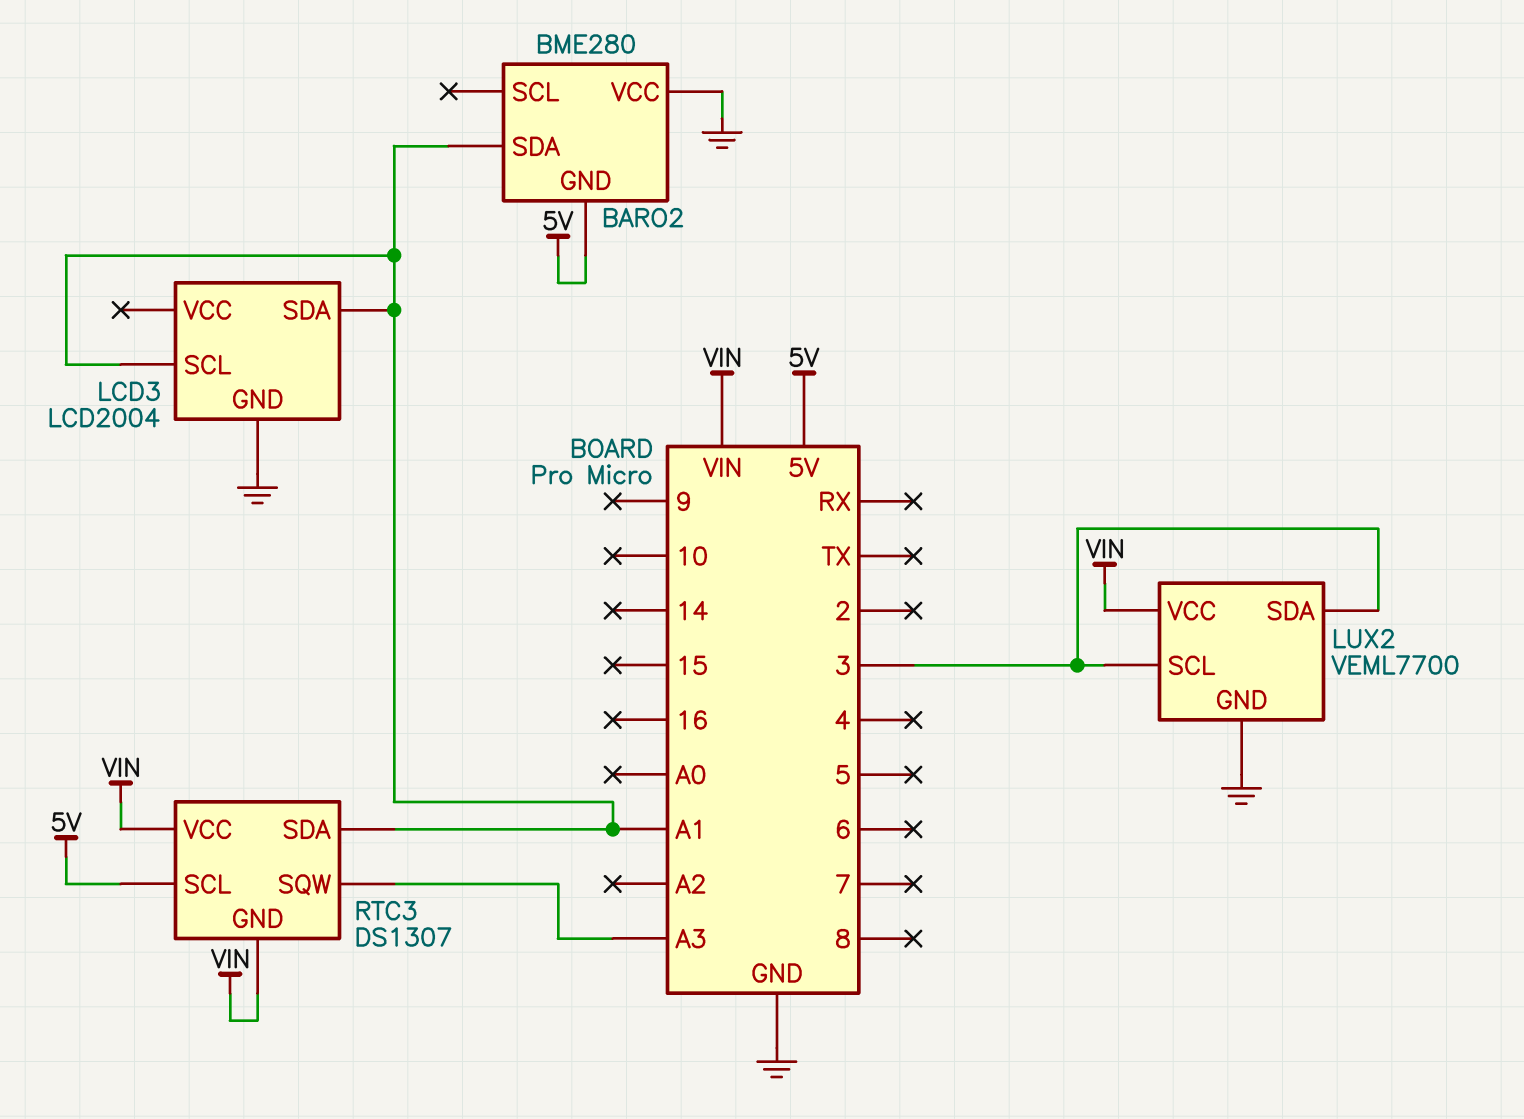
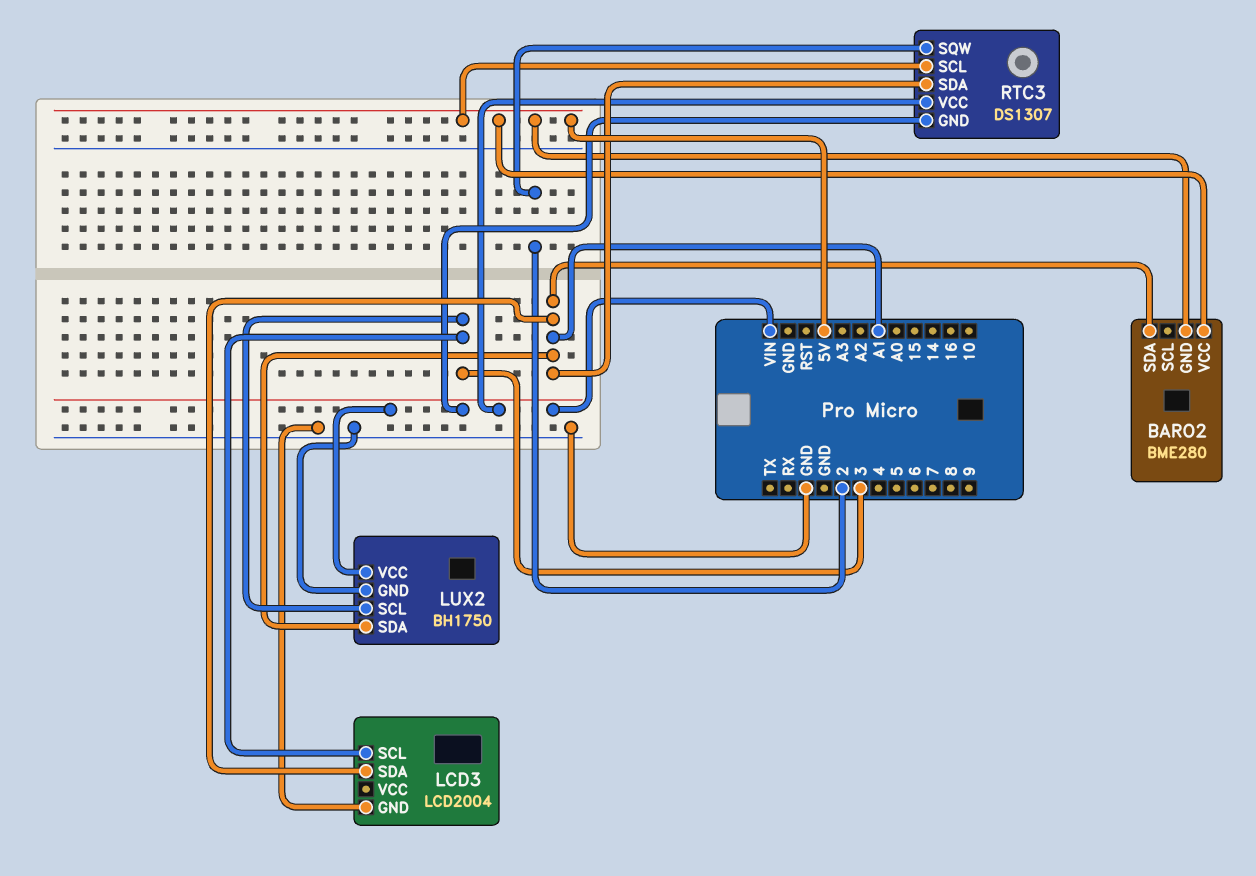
BARO2 pin VCC: GND -> 5V
LCD3 pin SCL: A1 -> 3
LUX2: VEML7700 -> BH1750
LUX2 pin SDA: 3 -> A1
RTC3 pin SQW: A3 -> 2

